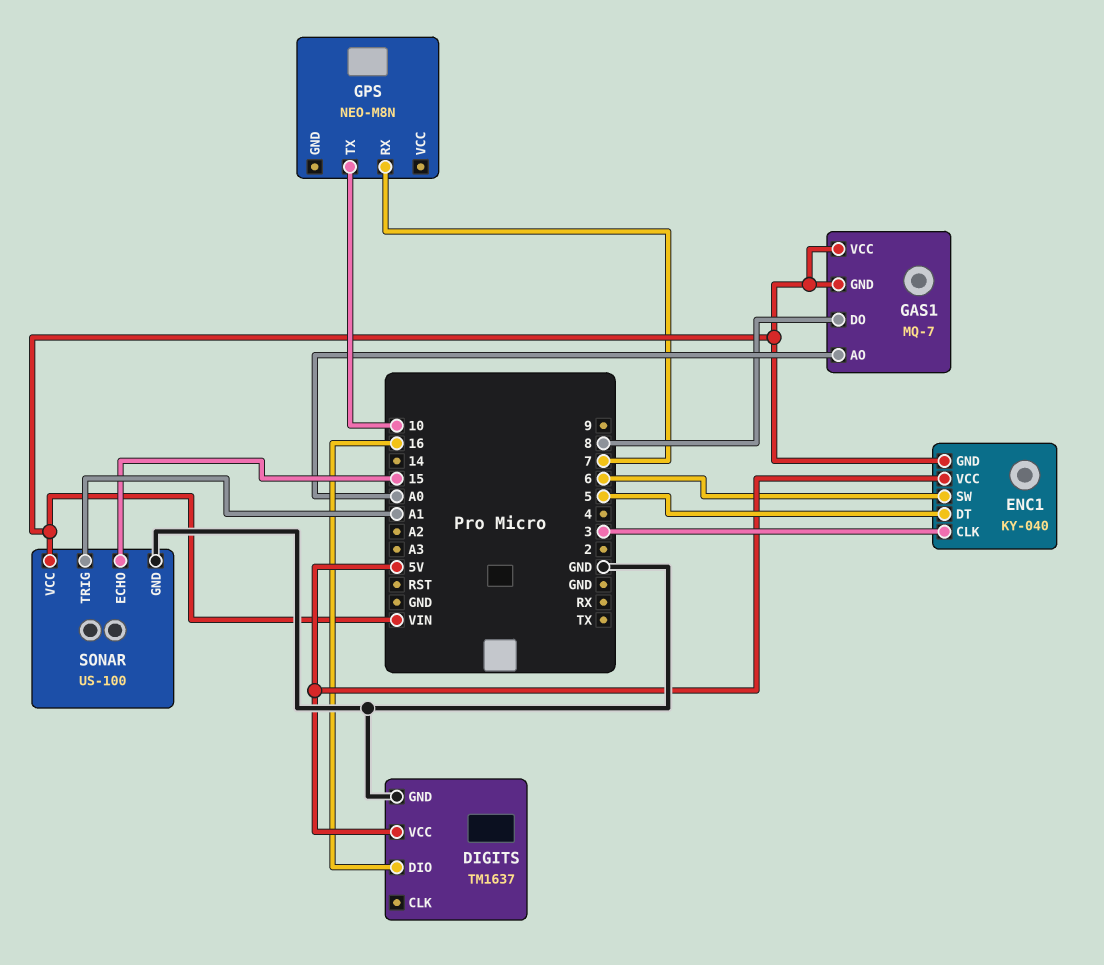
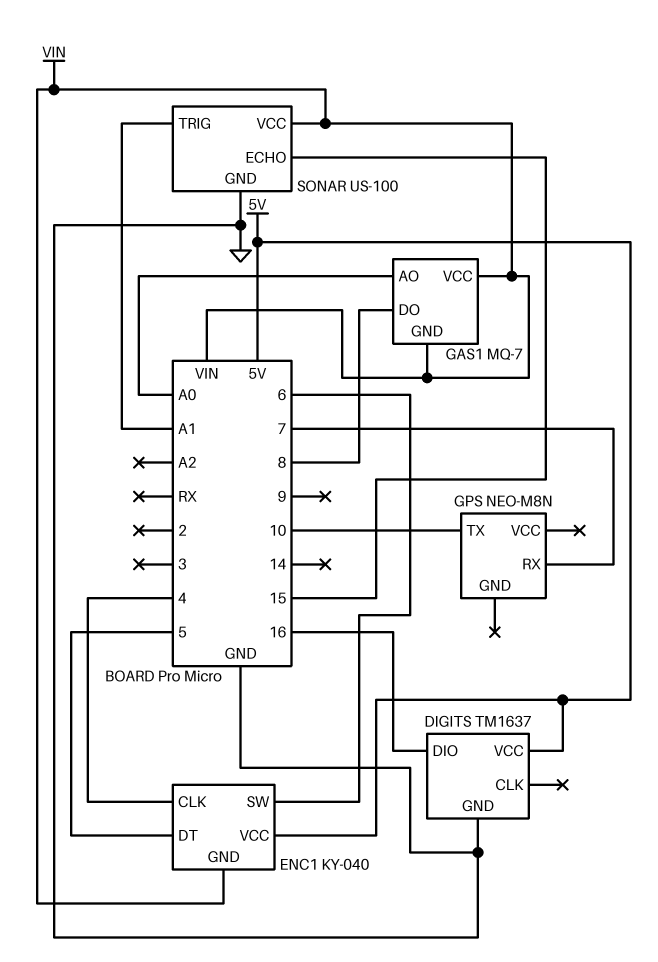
ENC1 pin CLK: 3 -> 4

